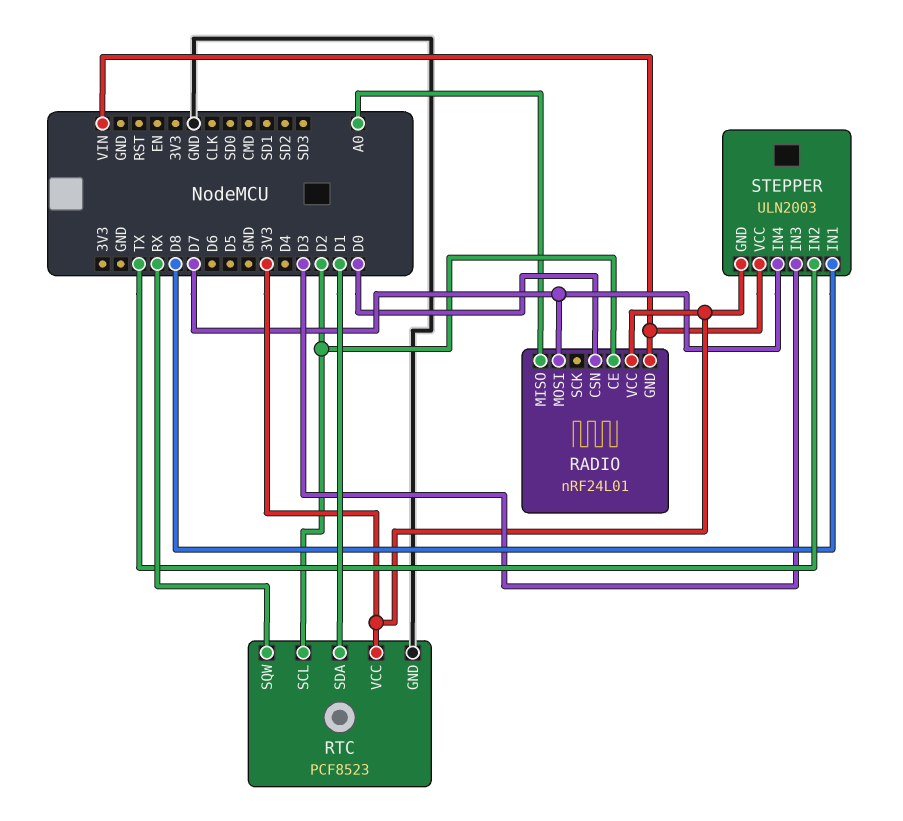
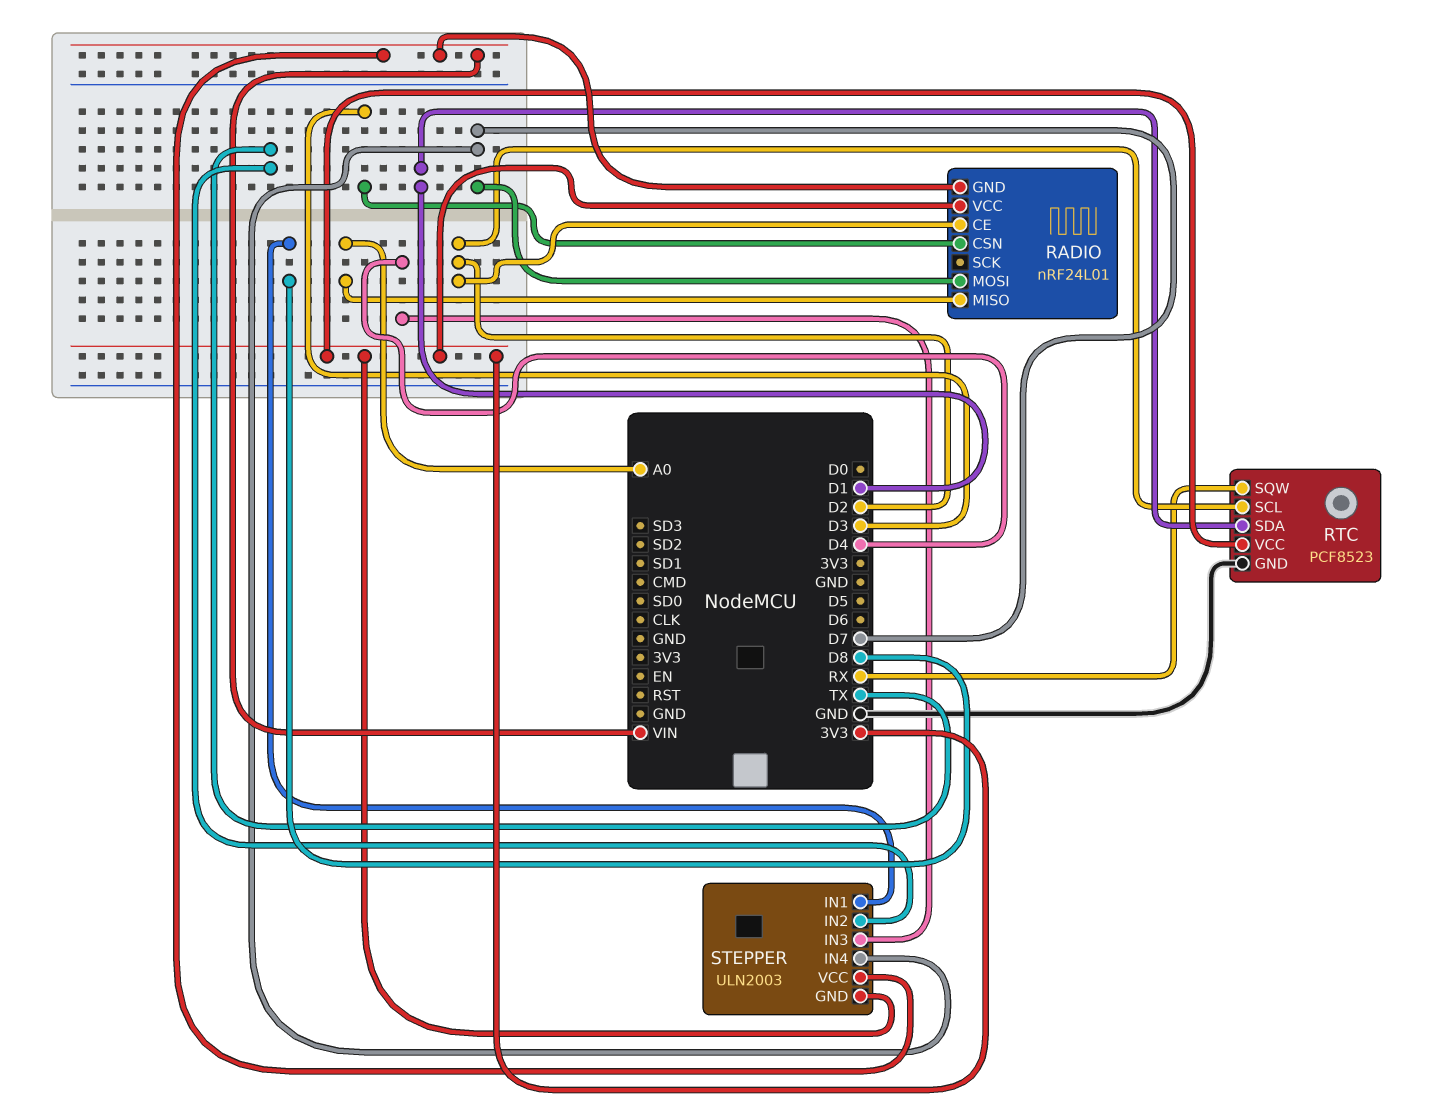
RADIO pin CSN: D0 -> D3
STEPPER pin IN3: D3 -> D4

